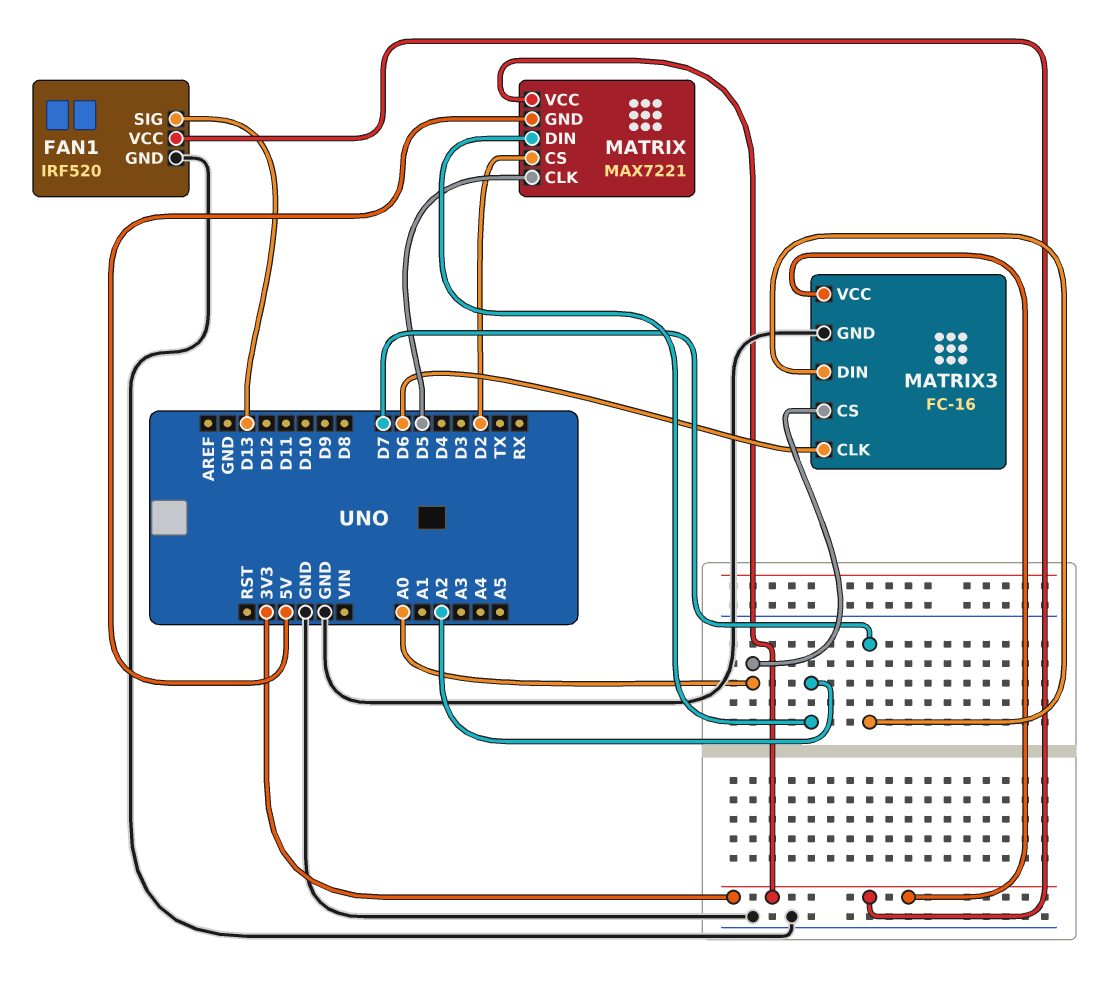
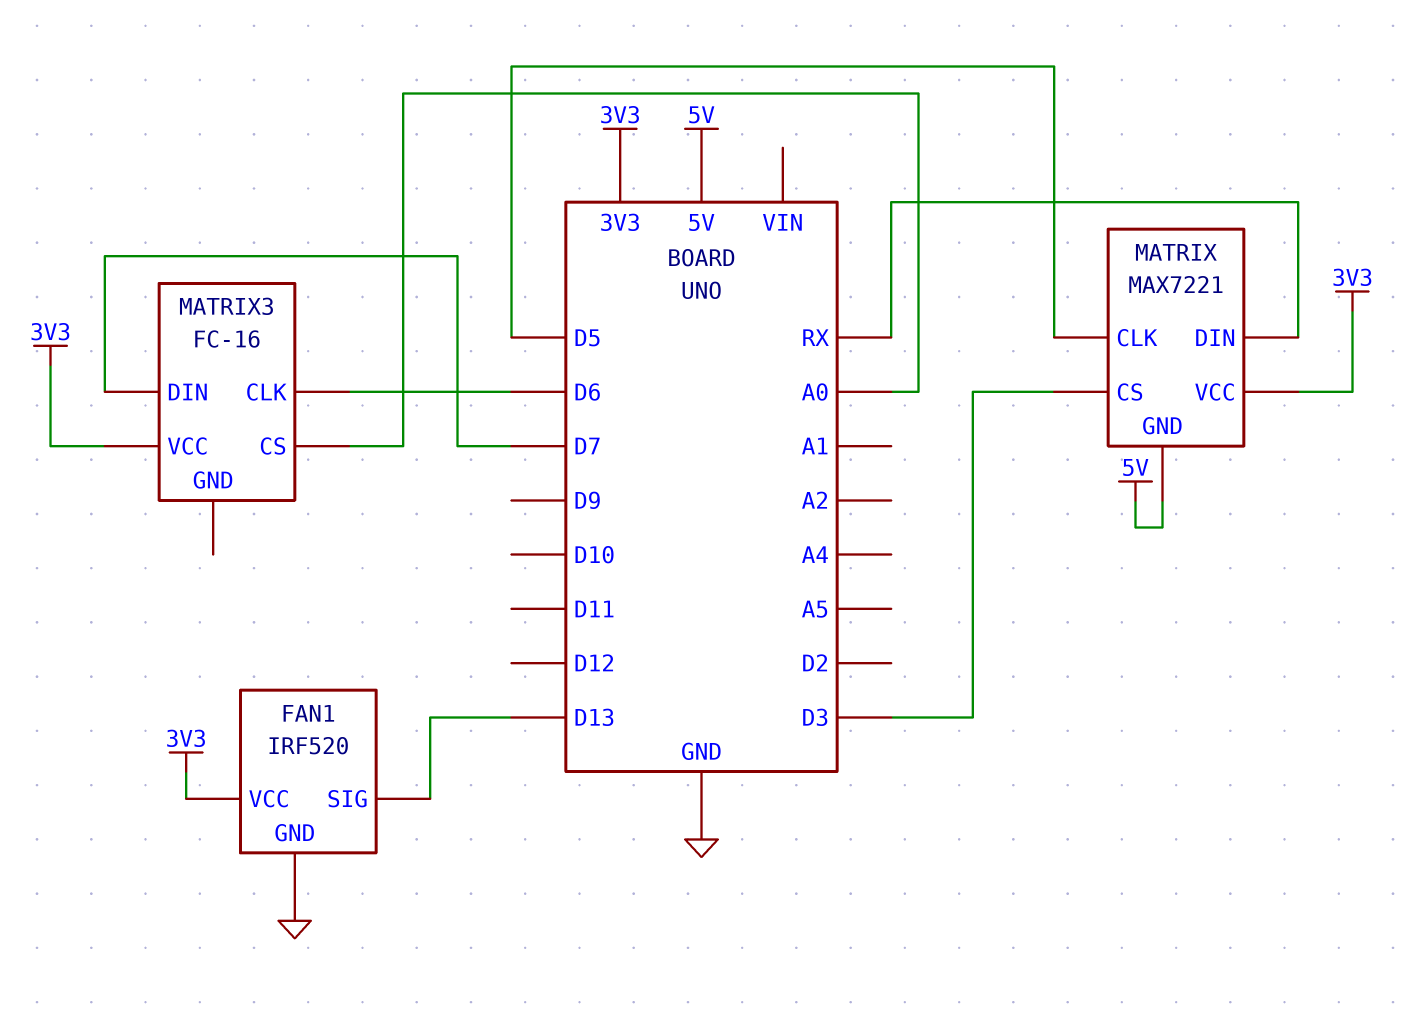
MATRIX pin CS: D2 -> D3
MATRIX pin DIN: A2 -> RX
MATRIX3 pin GND: GND -> none

